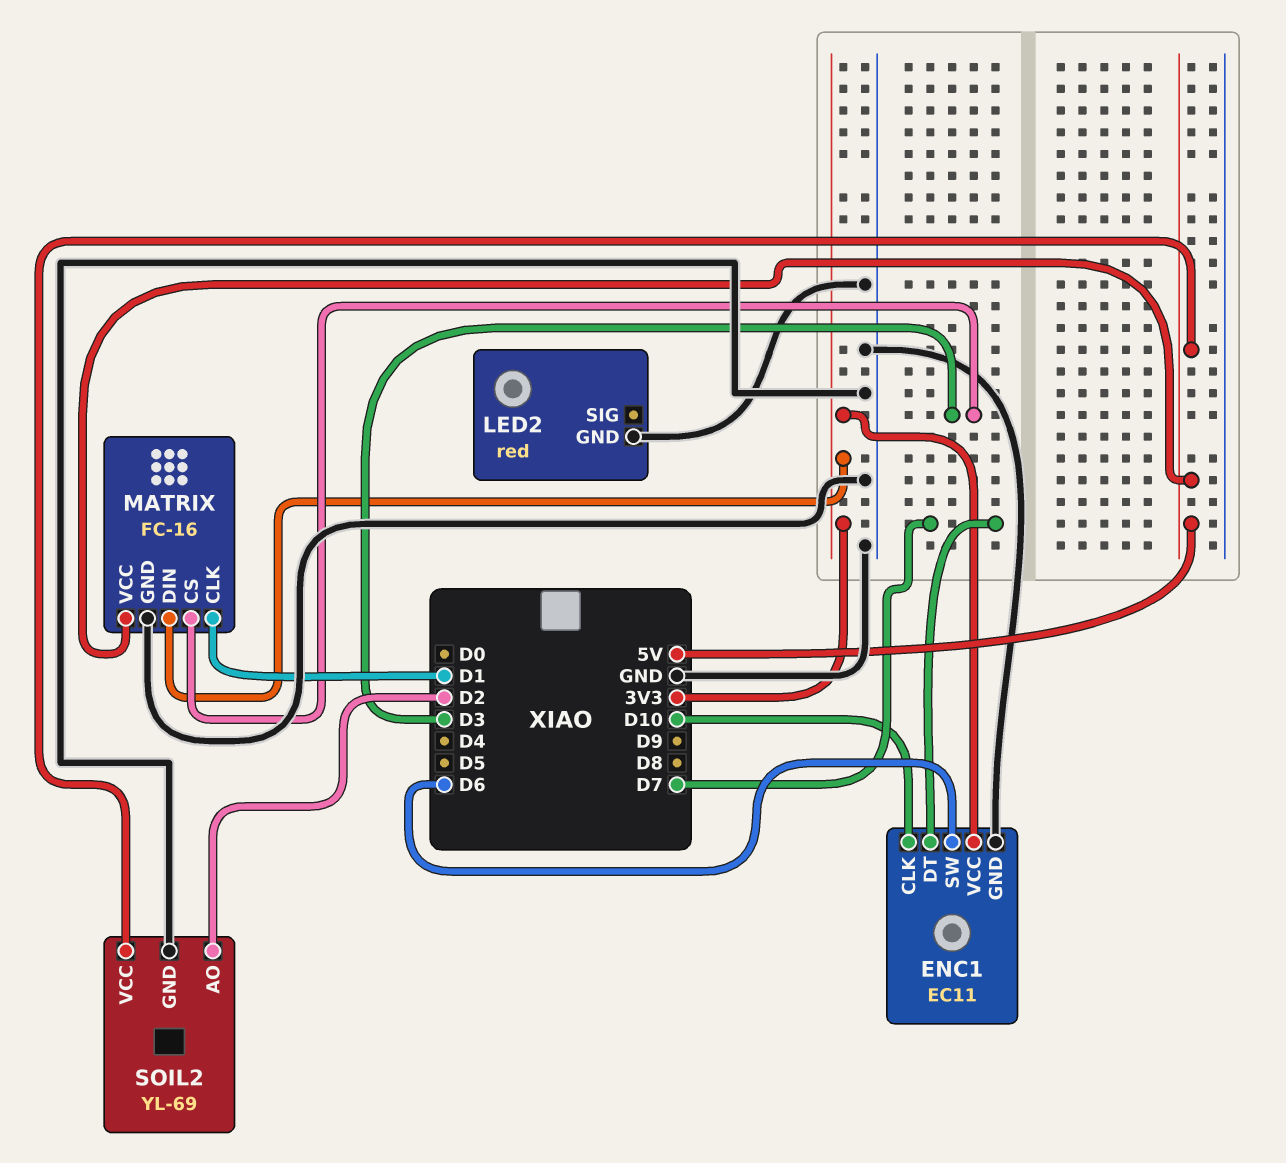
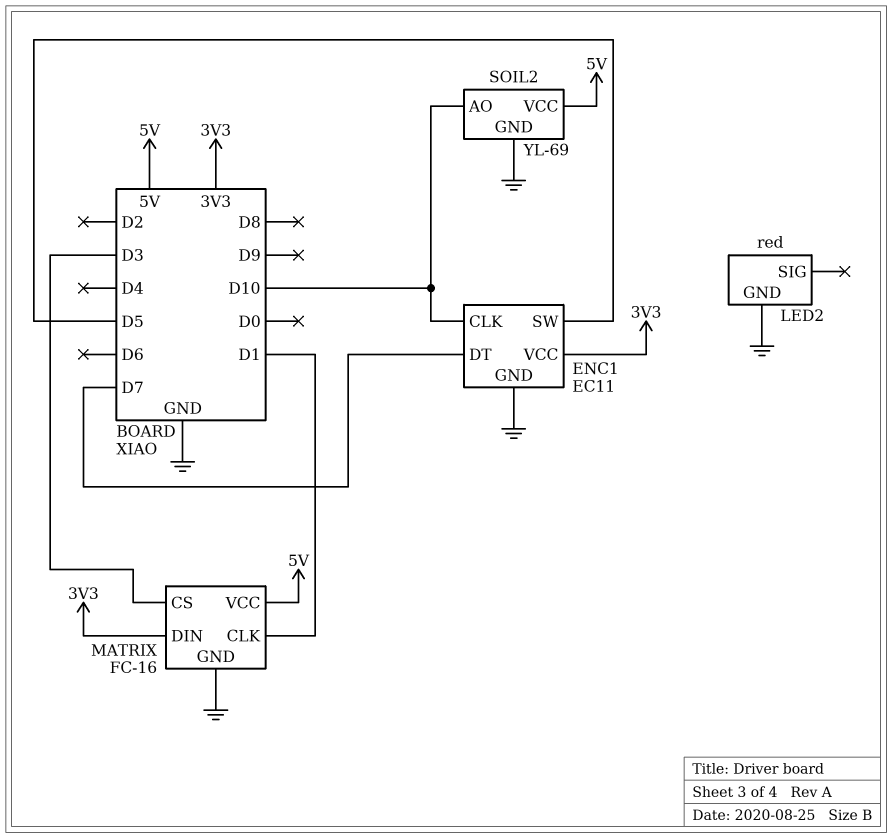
ENC1 pin SW: D6 -> D5
SOIL2 pin AO: D2 -> D10

